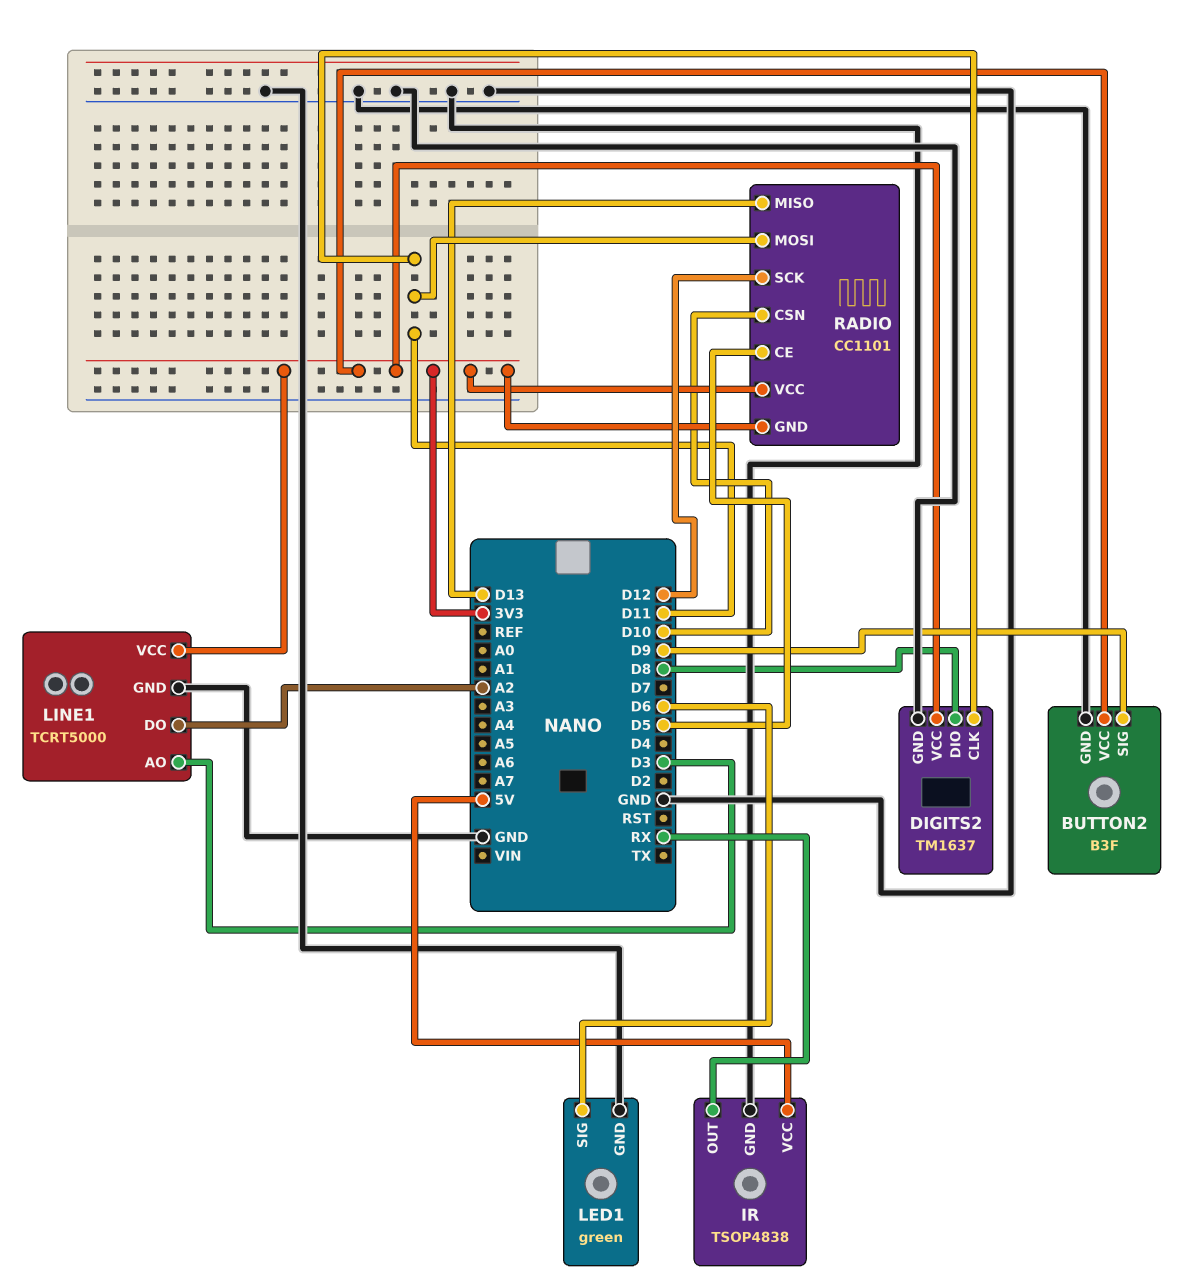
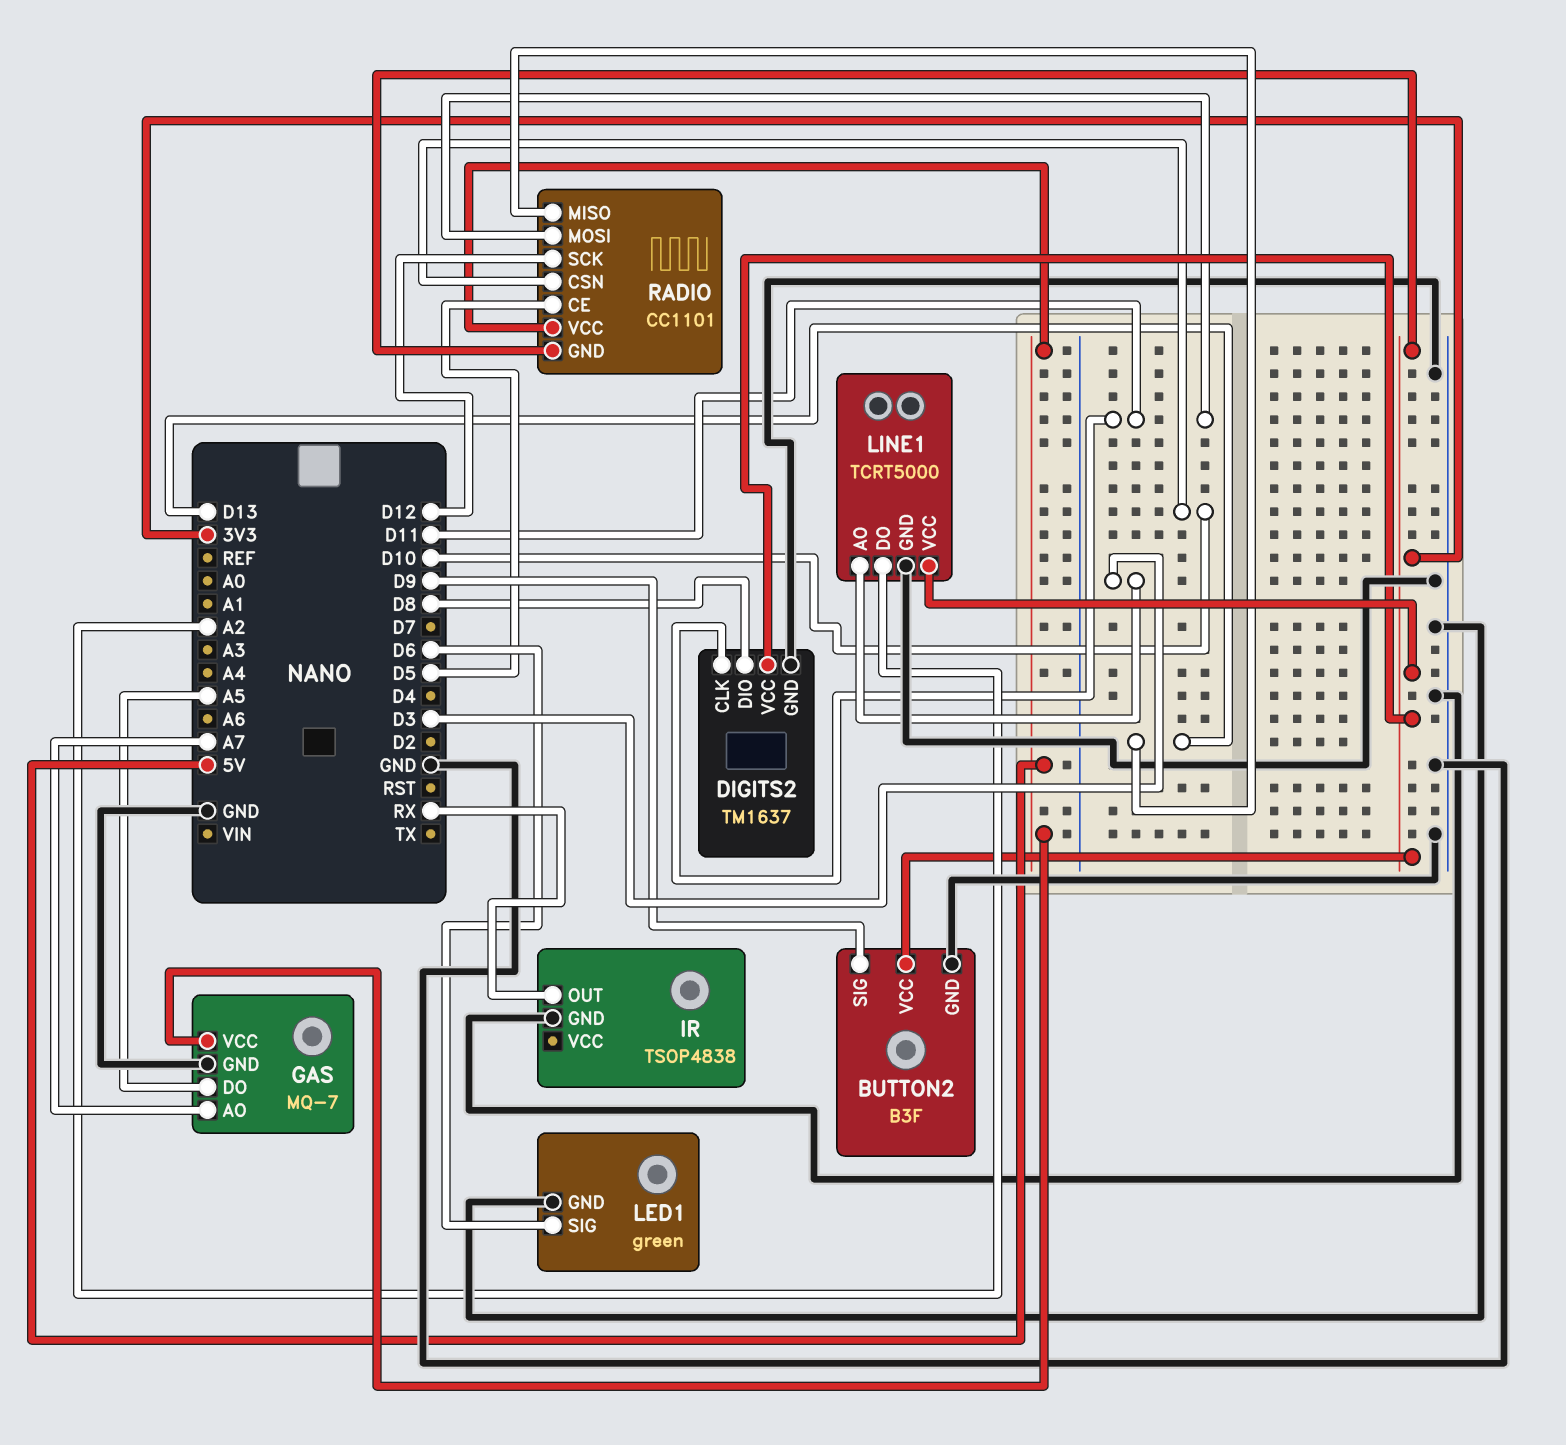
GAS: none -> MQ-7
GAS pin AO: none -> A7
GAS pin DO: none -> A5
GAS pin GND: none -> GND
GAS pin VCC: none -> 5V
IR pin VCC: 5V -> none
RADIO pin VCC: 3V3 -> 5V

